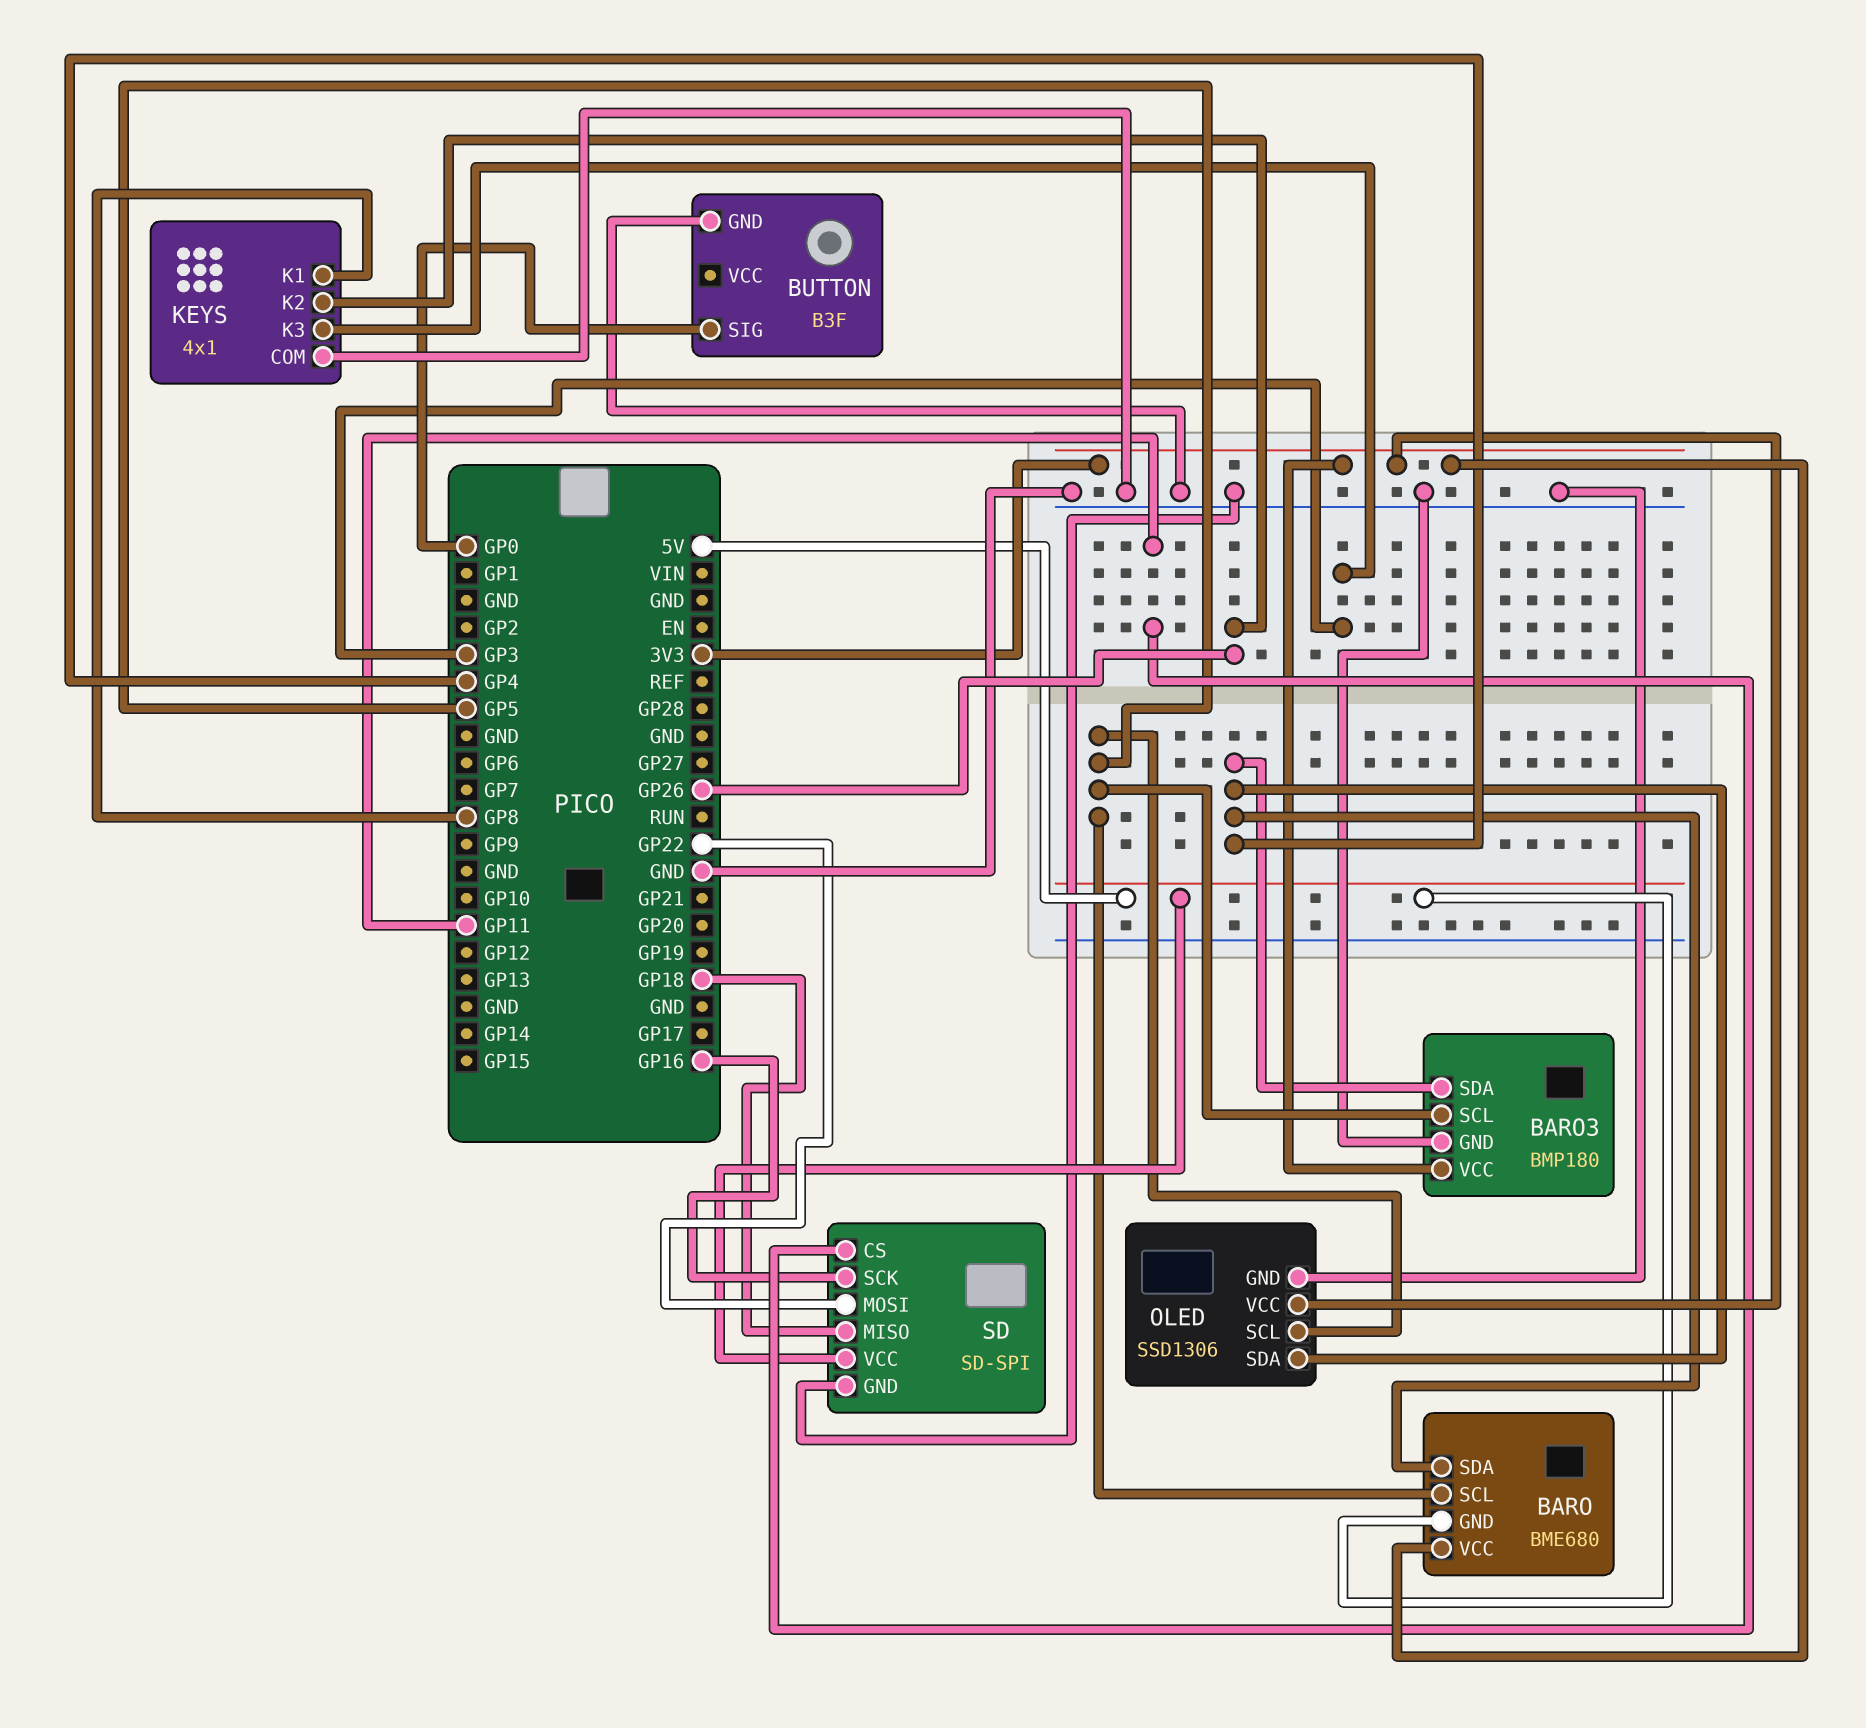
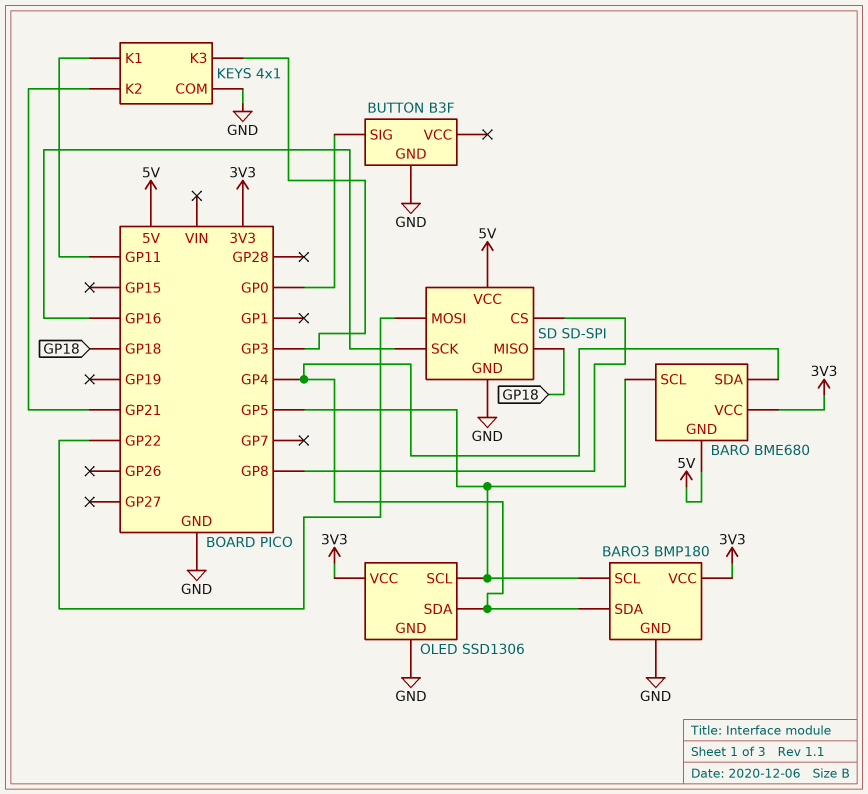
KEYS pin K1: GP8 -> GP11
KEYS pin K2: GP26 -> GP21
SD pin CS: GP11 -> GP8

